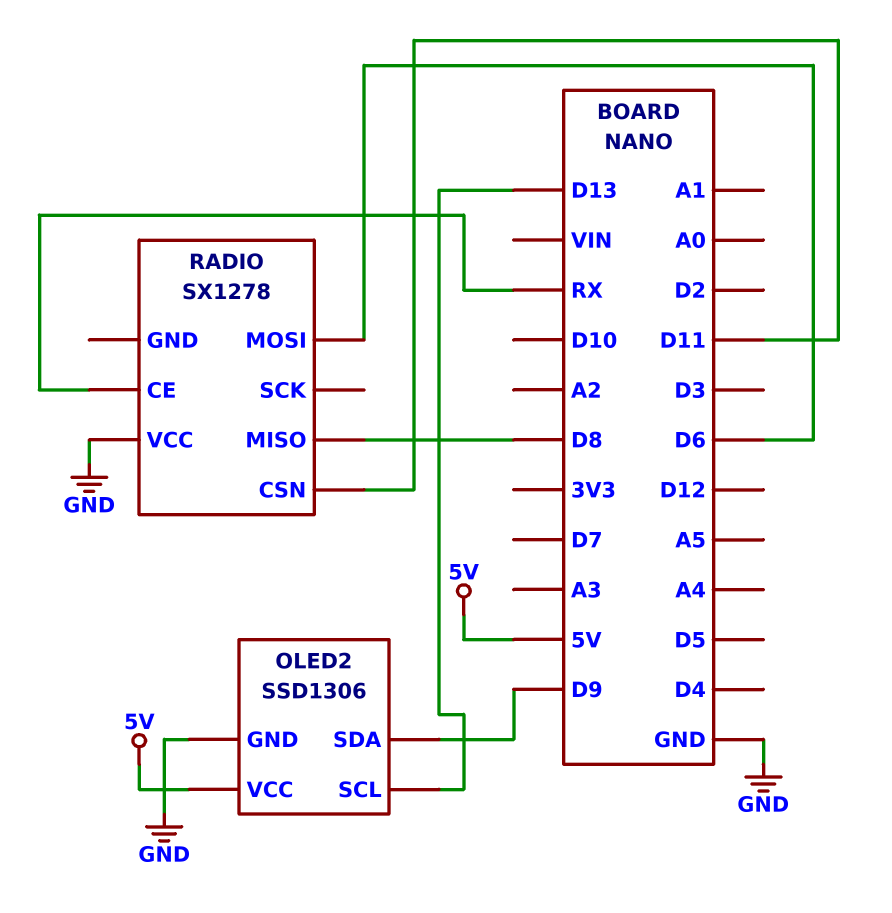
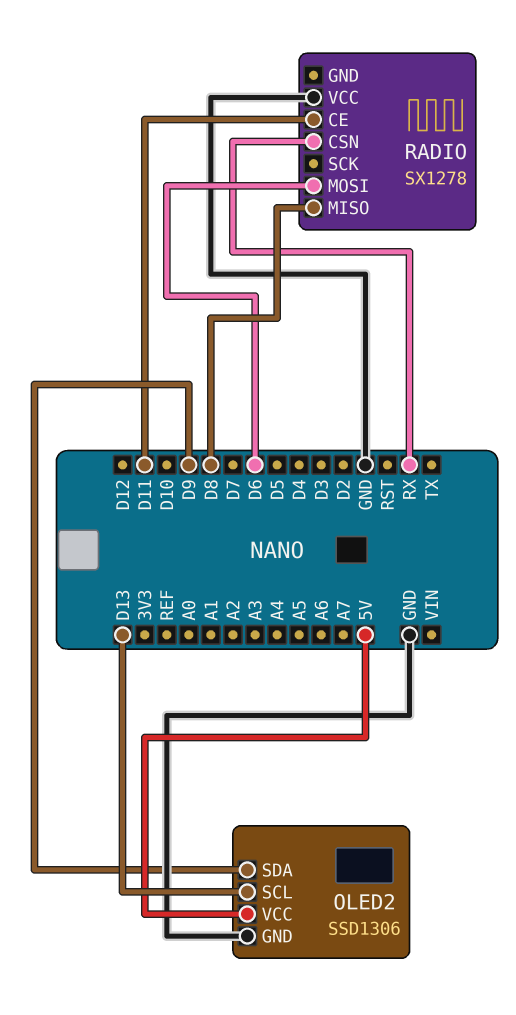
RADIO pin CE: RX -> D11
RADIO pin CSN: D11 -> RX

